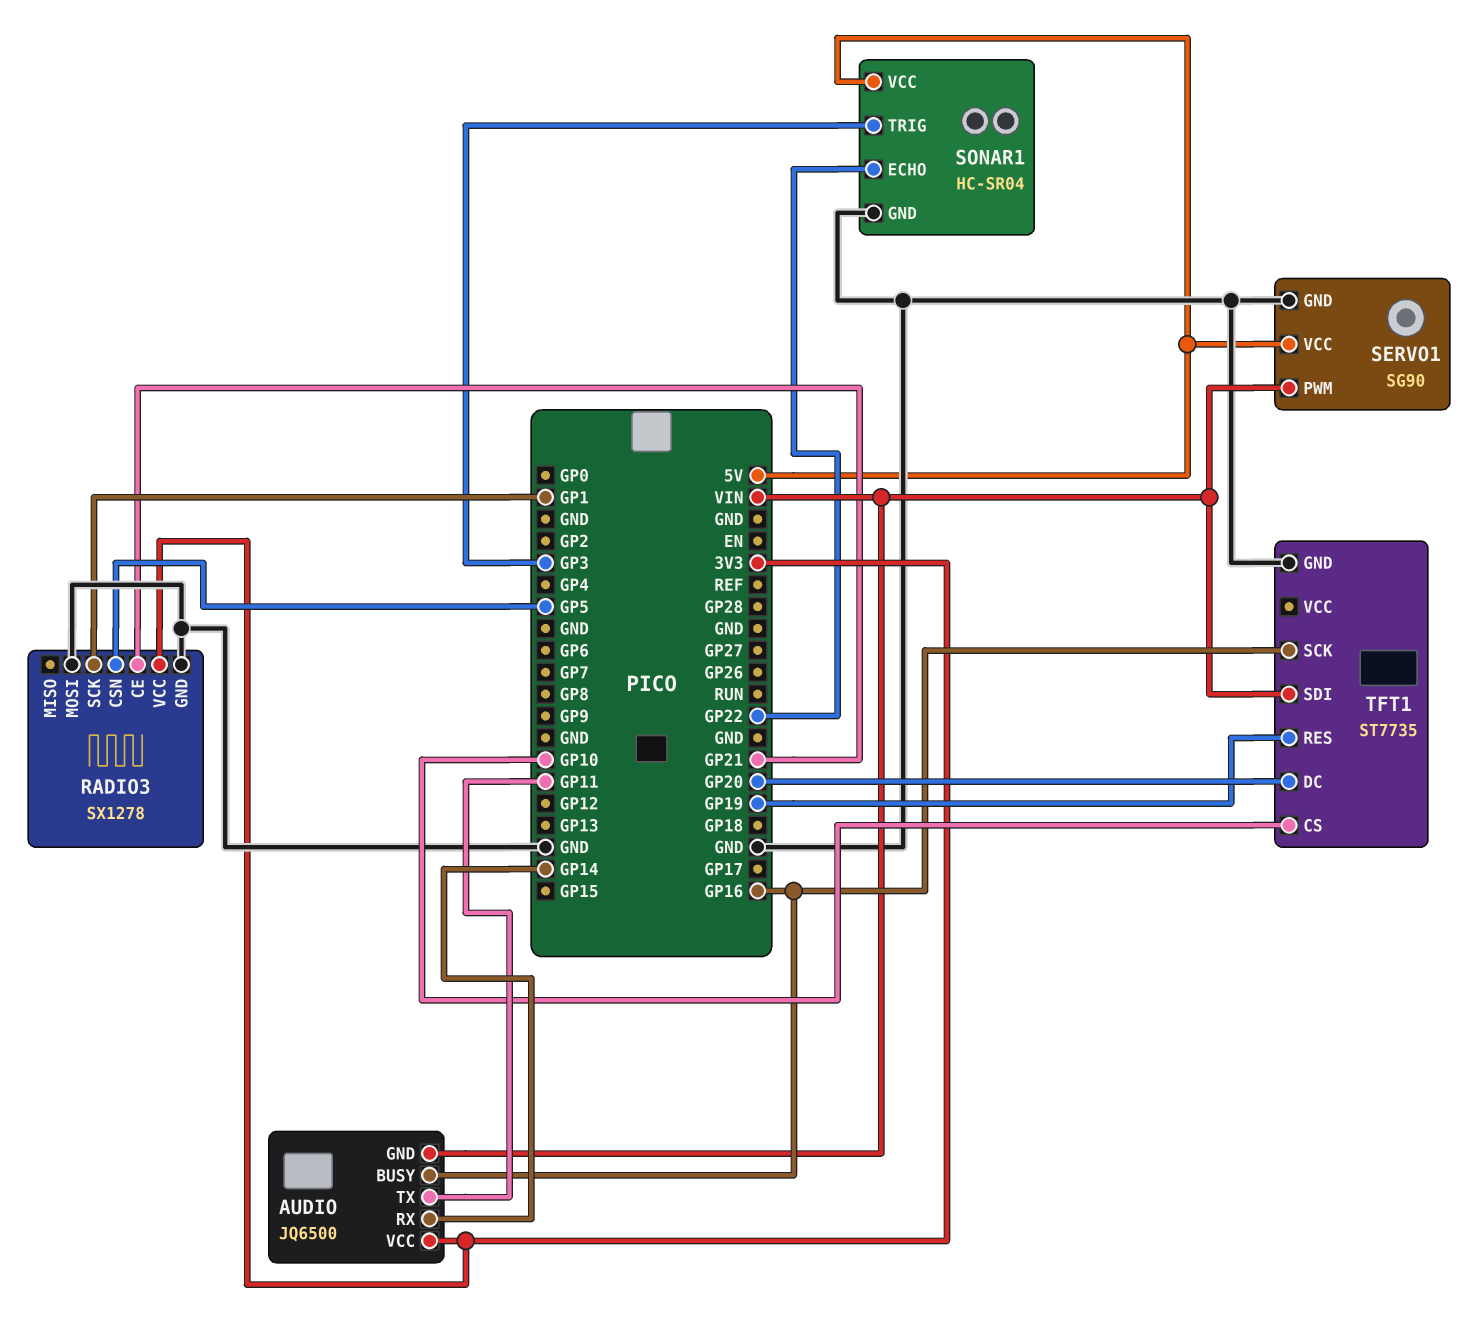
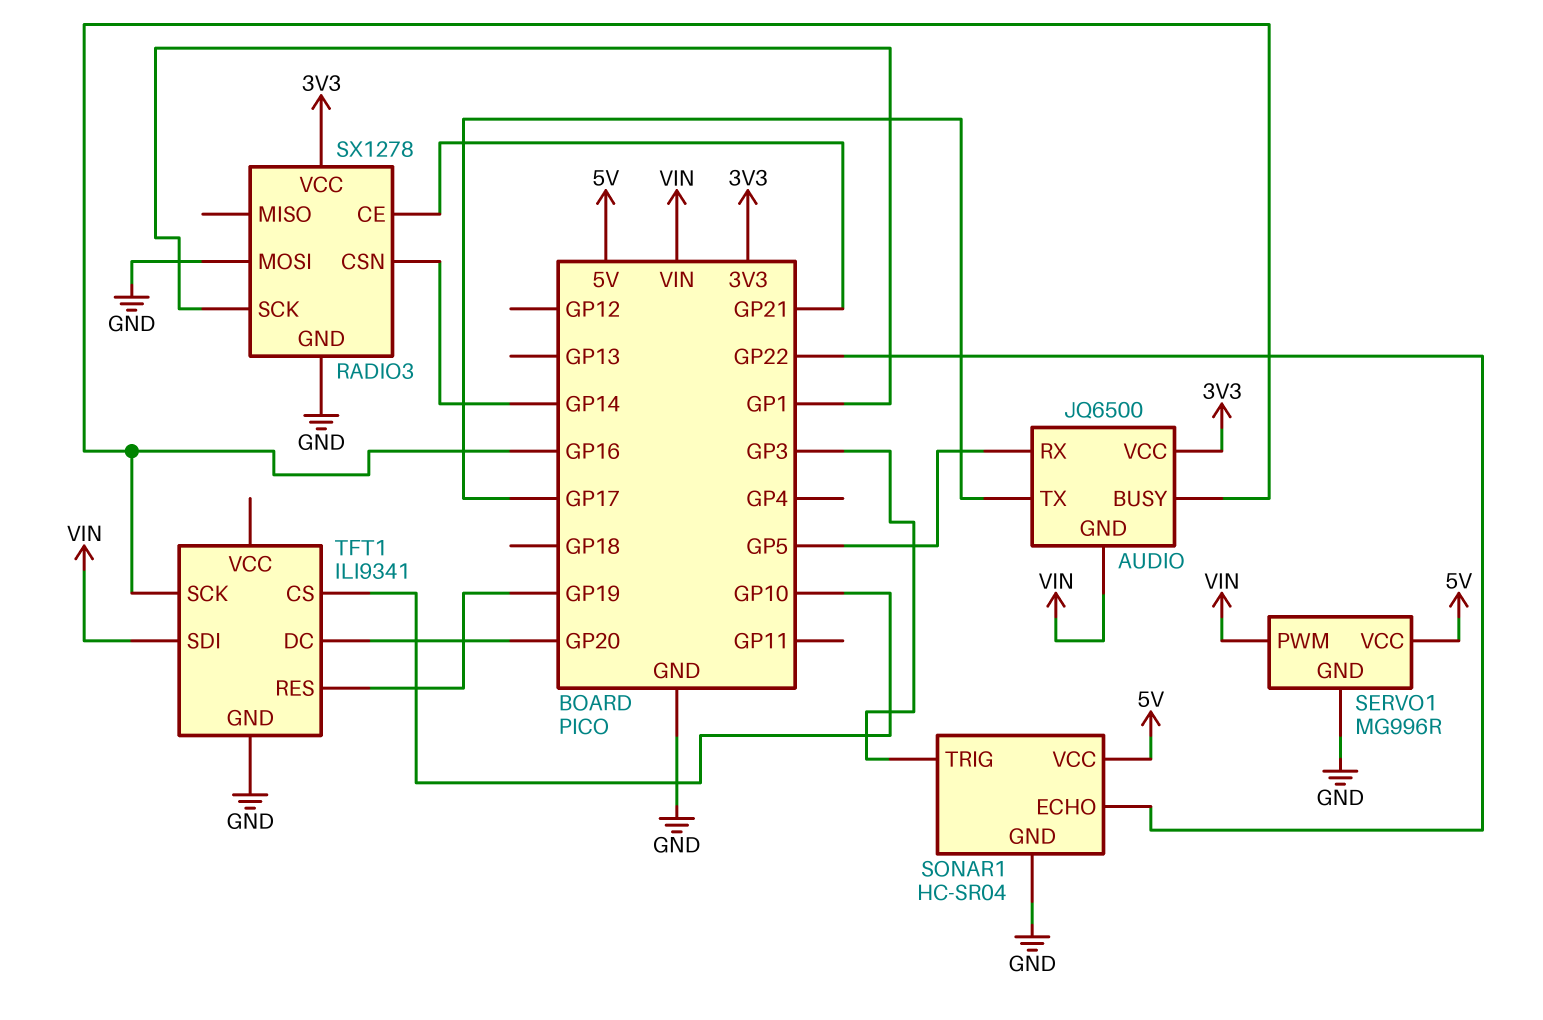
AUDIO pin RX: GP14 -> GP5
AUDIO pin TX: GP11 -> GP17
RADIO3 pin CSN: GP5 -> GP14
SERVO1: SG90 -> MG996R
TFT1: ST7735 -> ILI9341

